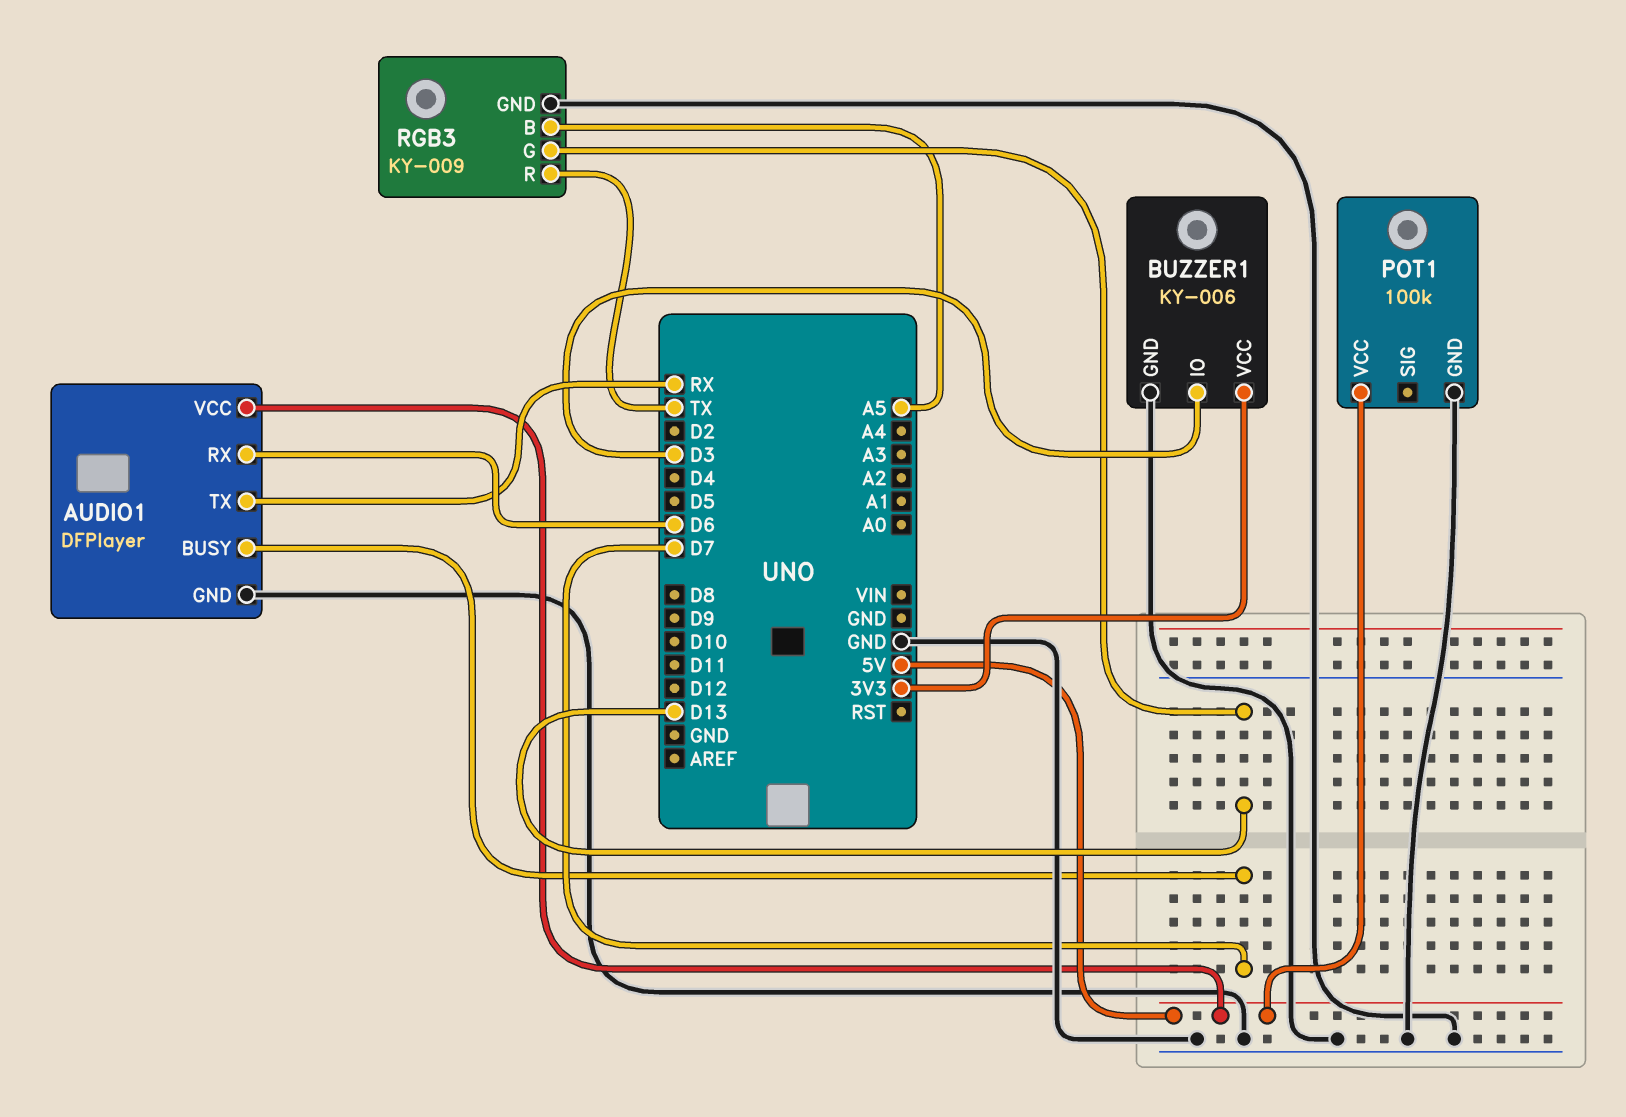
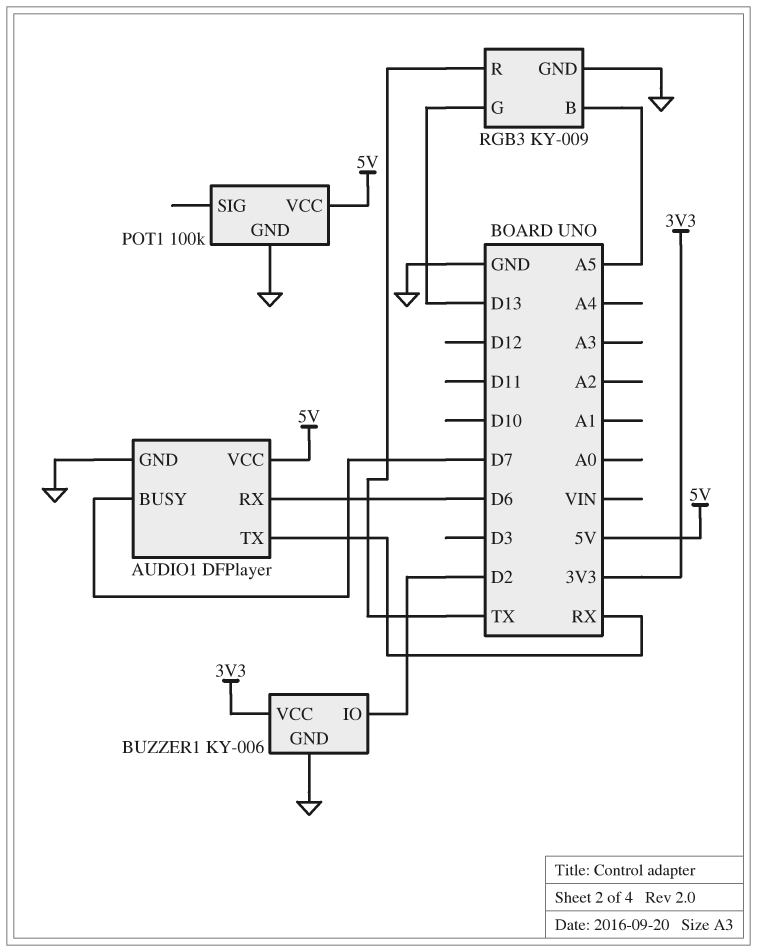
BUZZER1 pin IO: D3 -> D2

